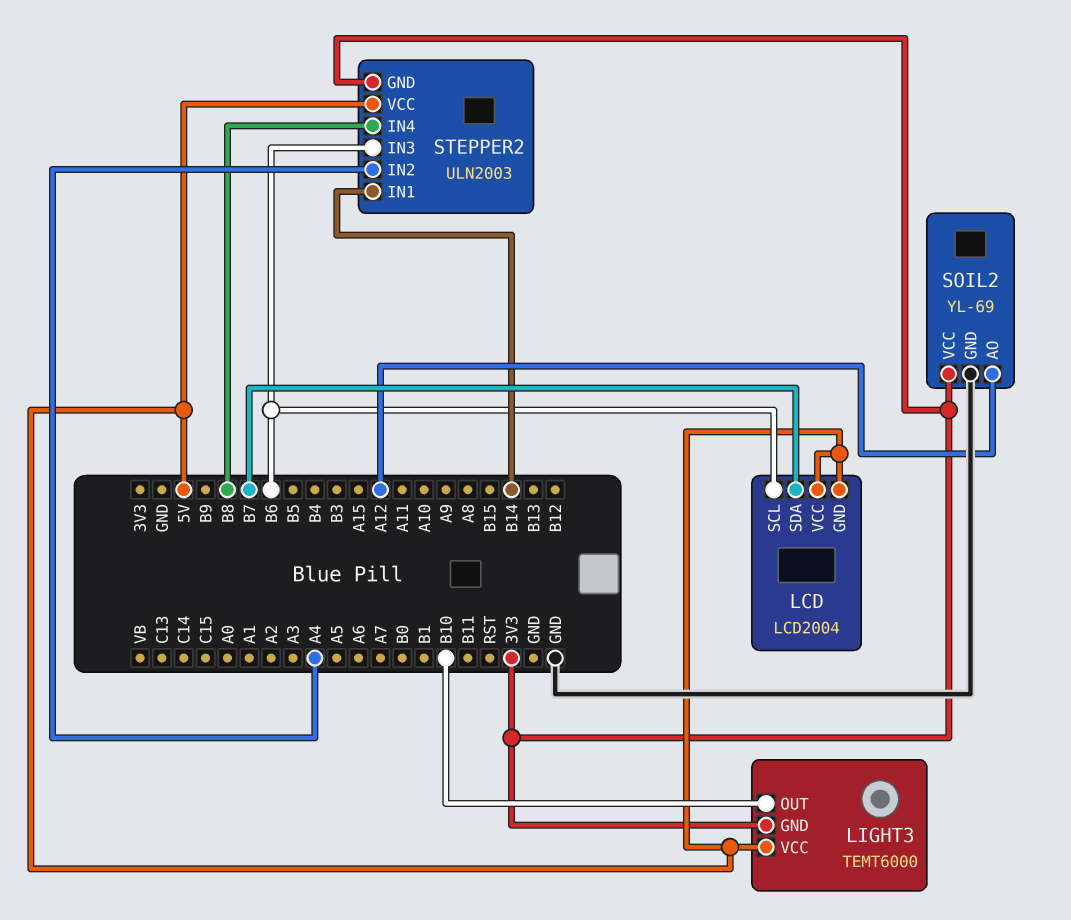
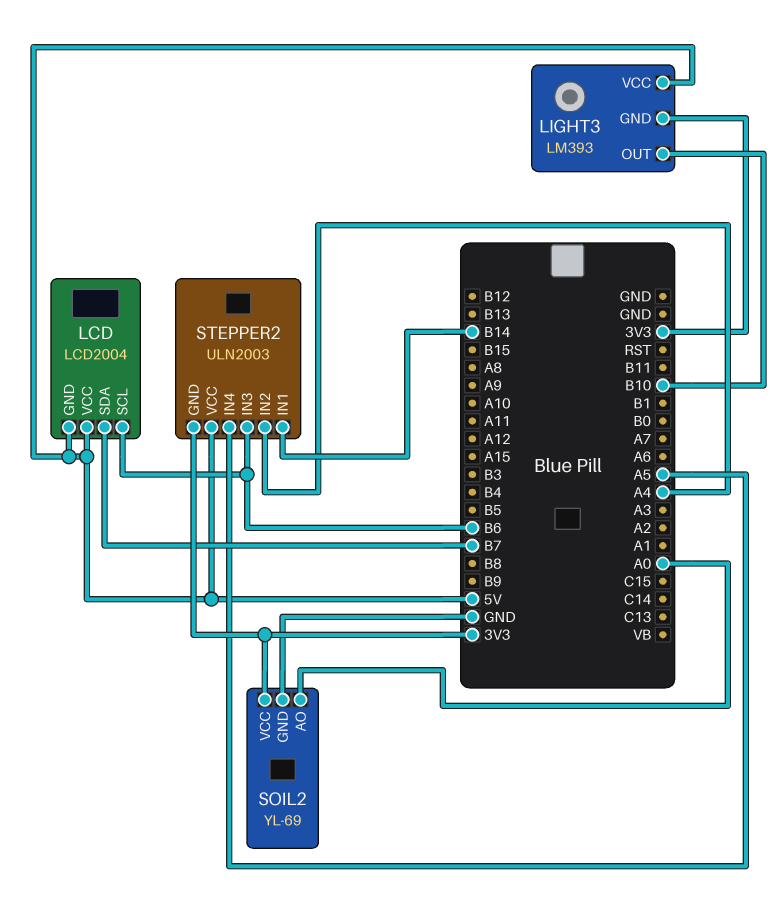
LIGHT3: TEMT6000 -> LM393
SOIL2 pin AO: A12 -> A0
STEPPER2 pin IN4: B8 -> A5

